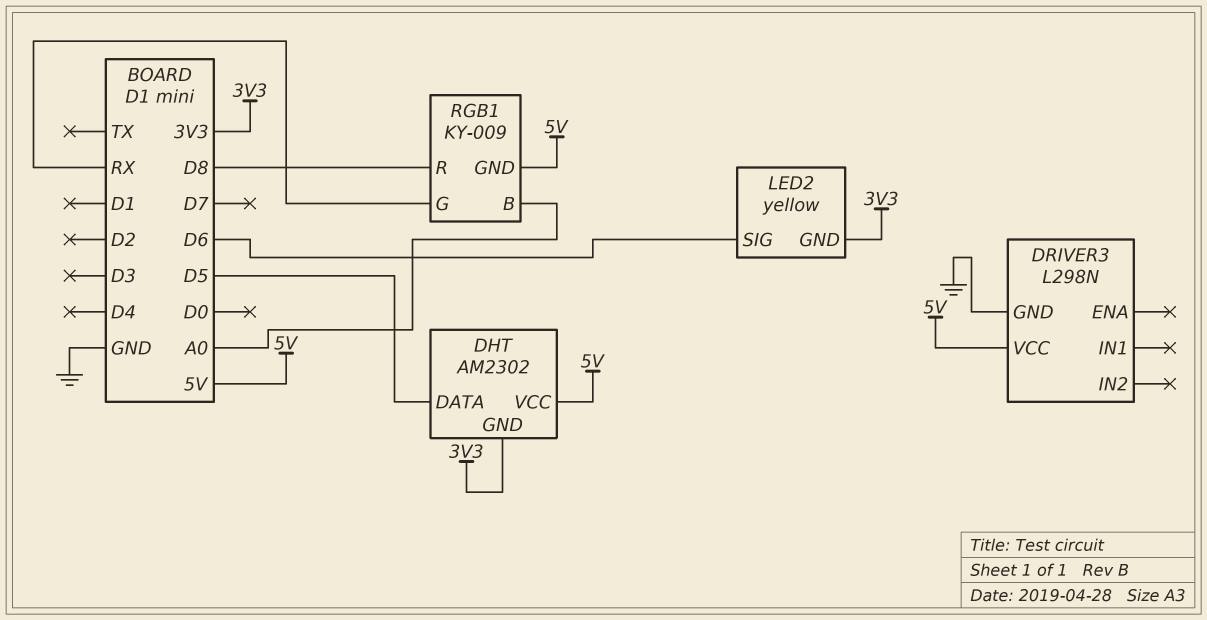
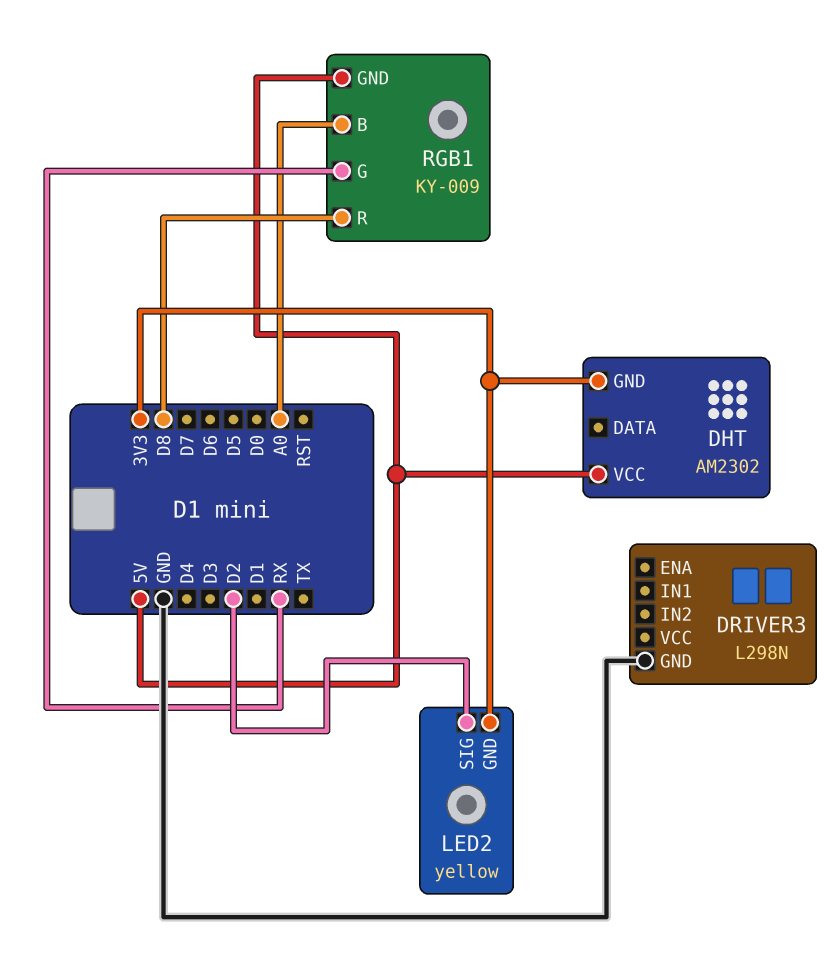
DHT pin DATA: D5 -> none
DRIVER3 pin VCC: 5V -> none
LED2 pin SIG: D6 -> D2

